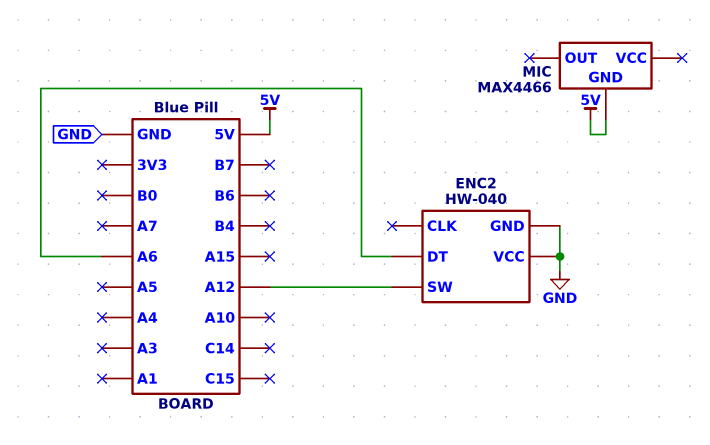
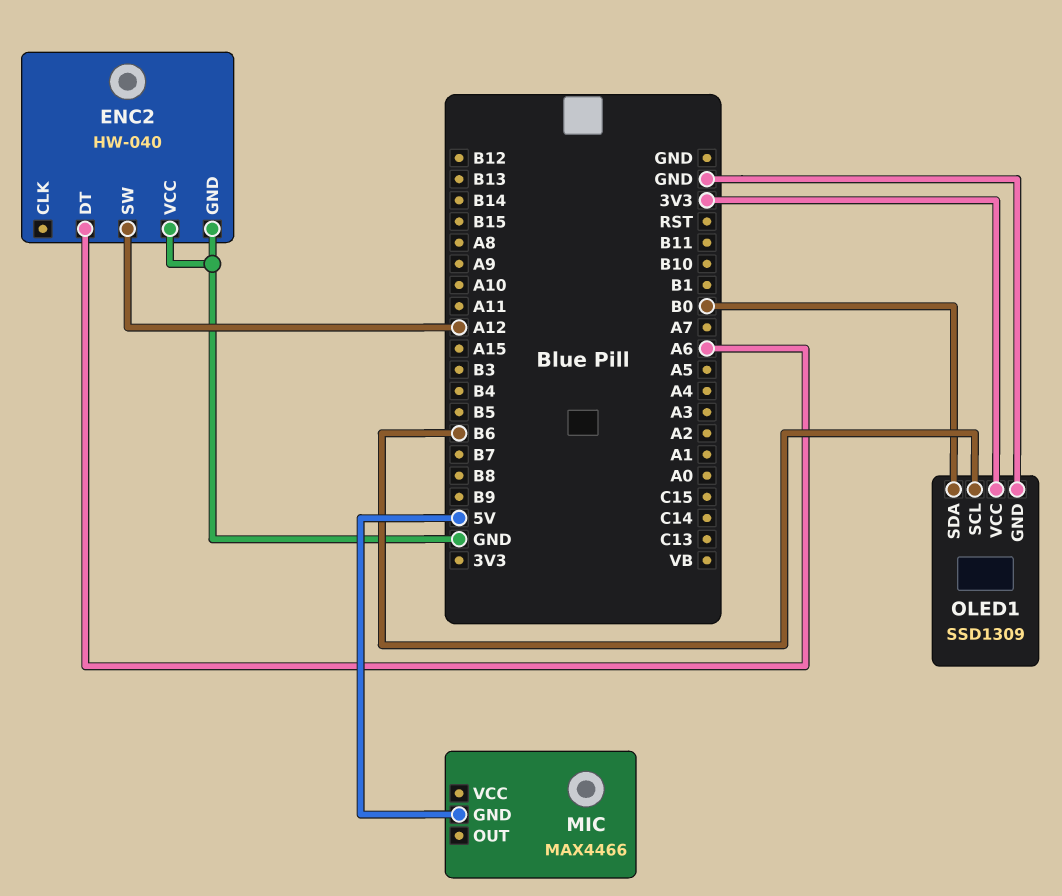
OLED1: none -> SSD1309
OLED1 pin GND: none -> GND
OLED1 pin SCL: none -> B6
OLED1 pin SDA: none -> B0
OLED1 pin VCC: none -> 3V3

